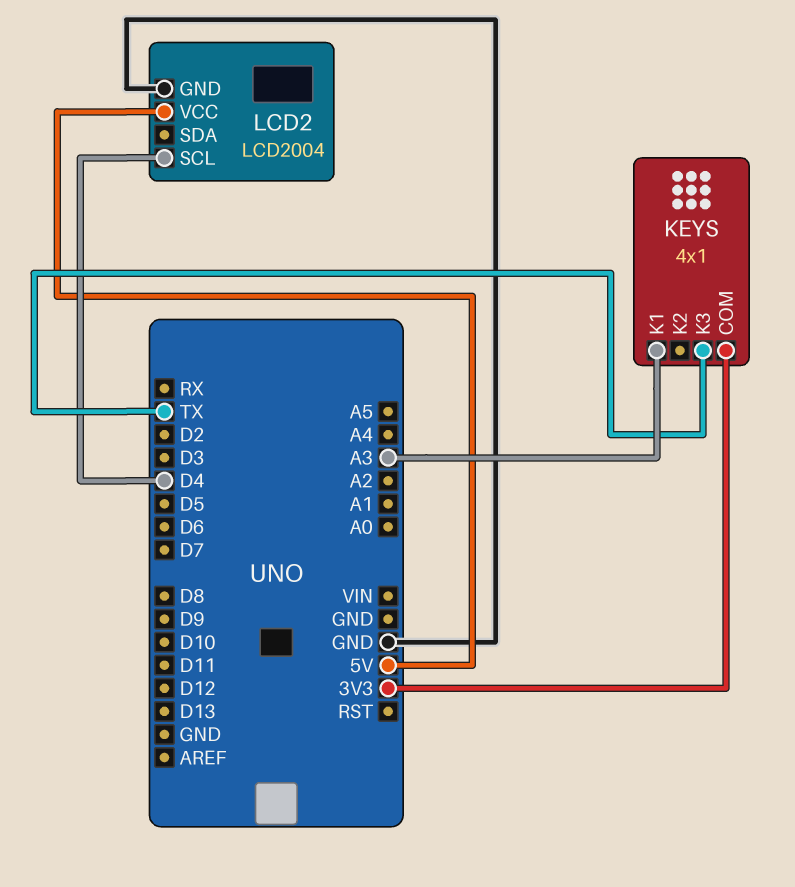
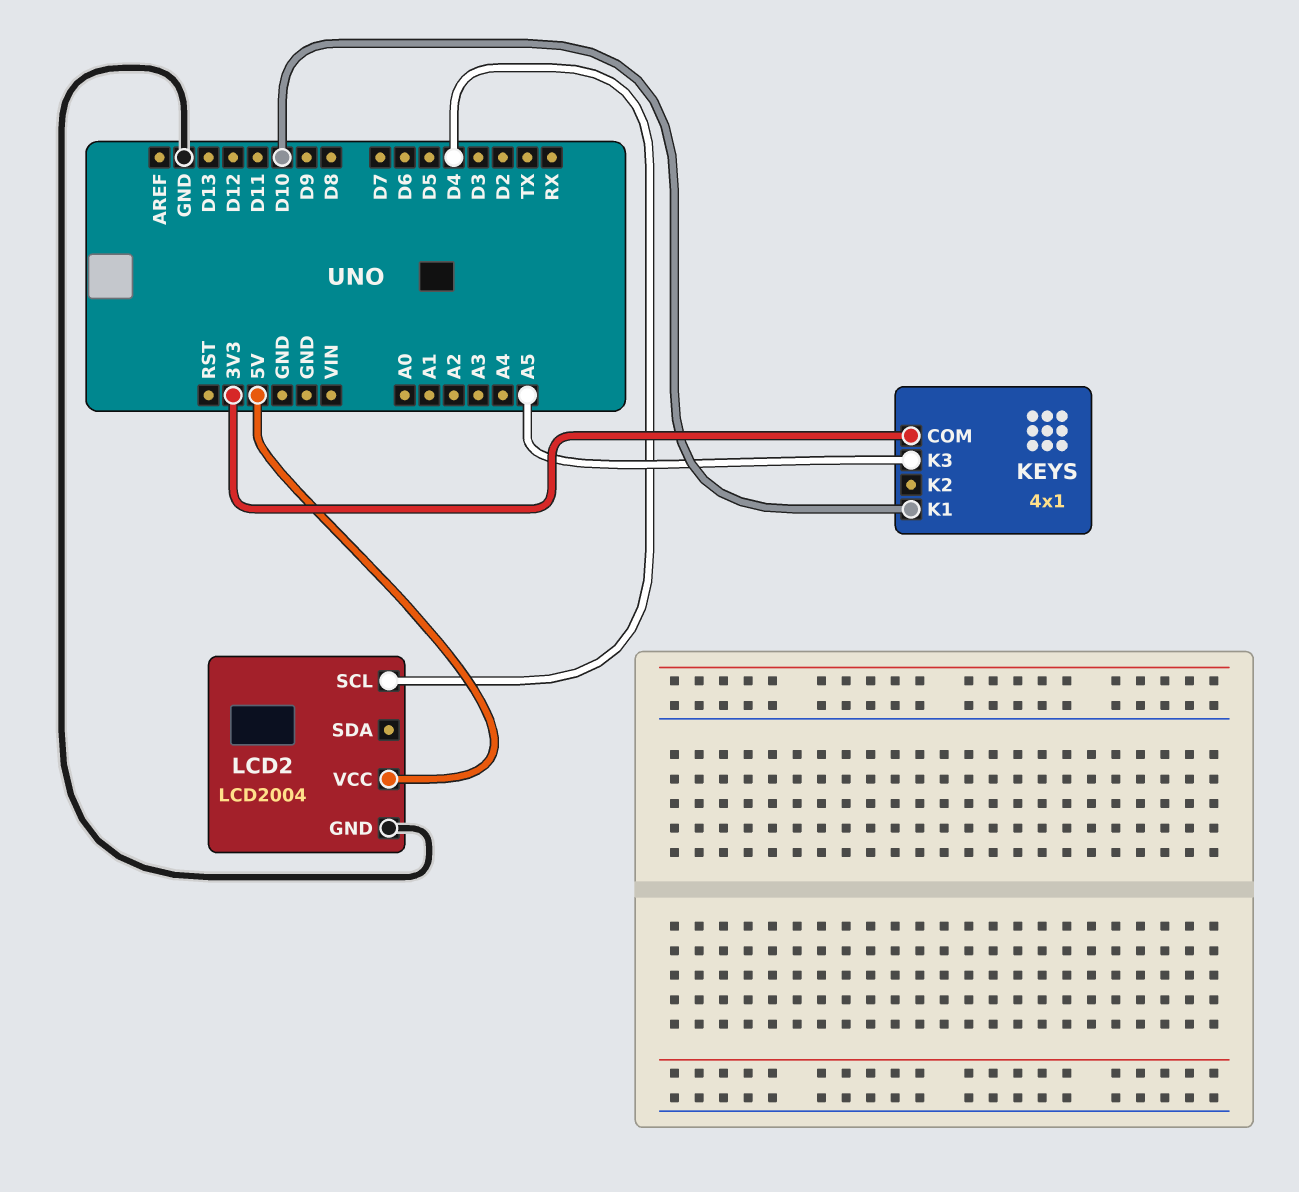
KEYS pin K1: A3 -> D10
KEYS pin K3: TX -> A5

